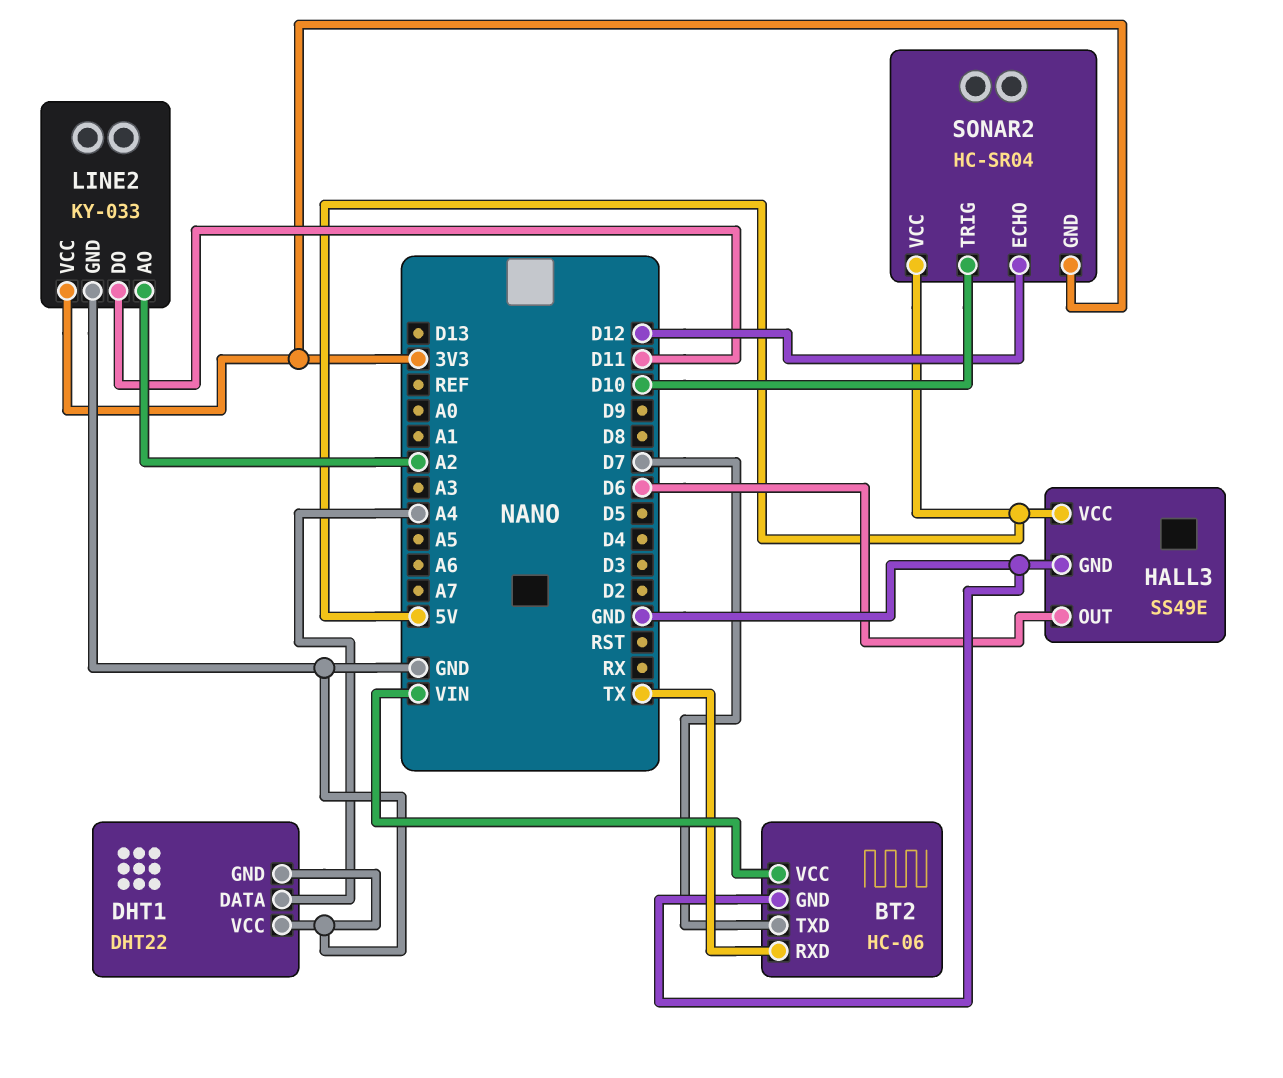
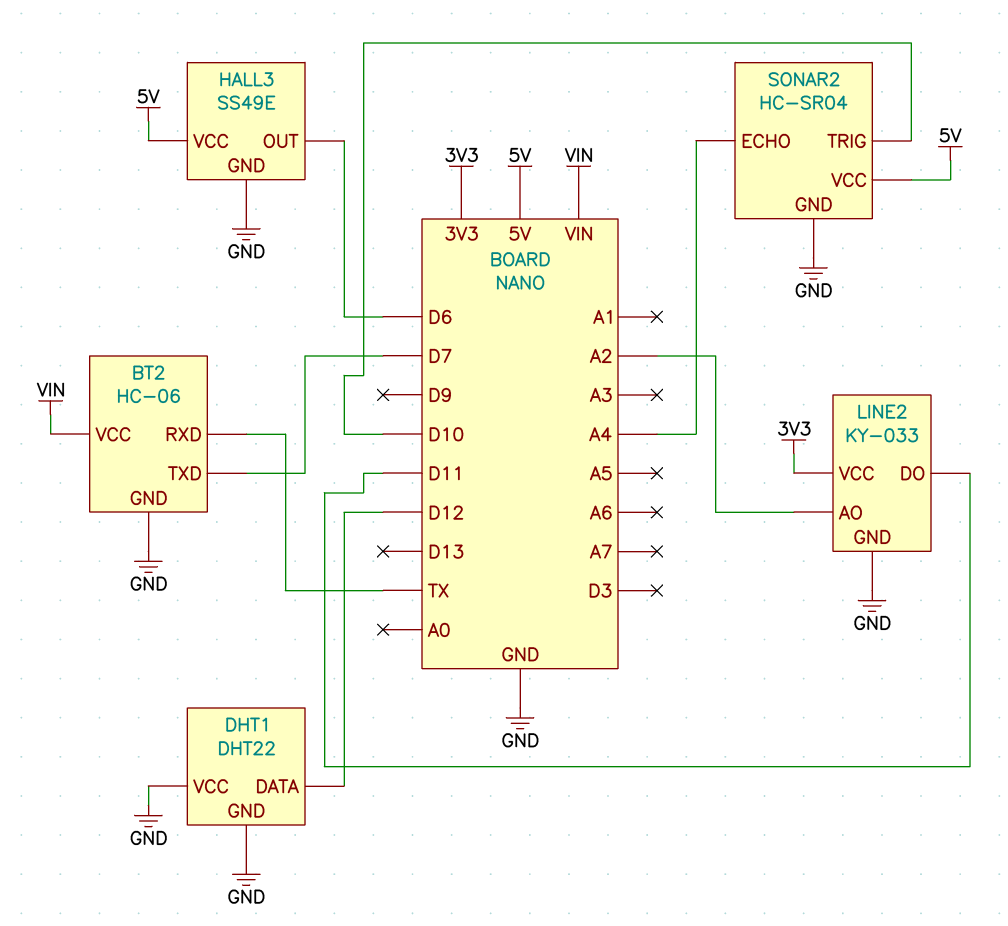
DHT1 pin DATA: A4 -> D12
SONAR2 pin ECHO: D12 -> A4
SONAR2 pin GND: 3V3 -> GND

